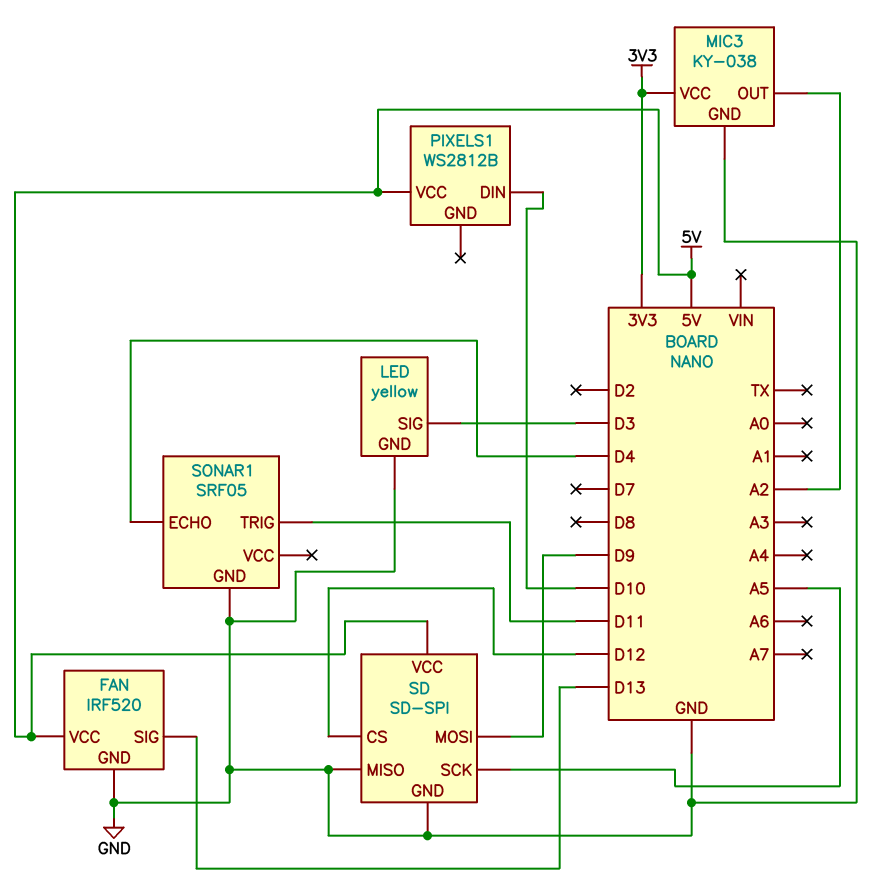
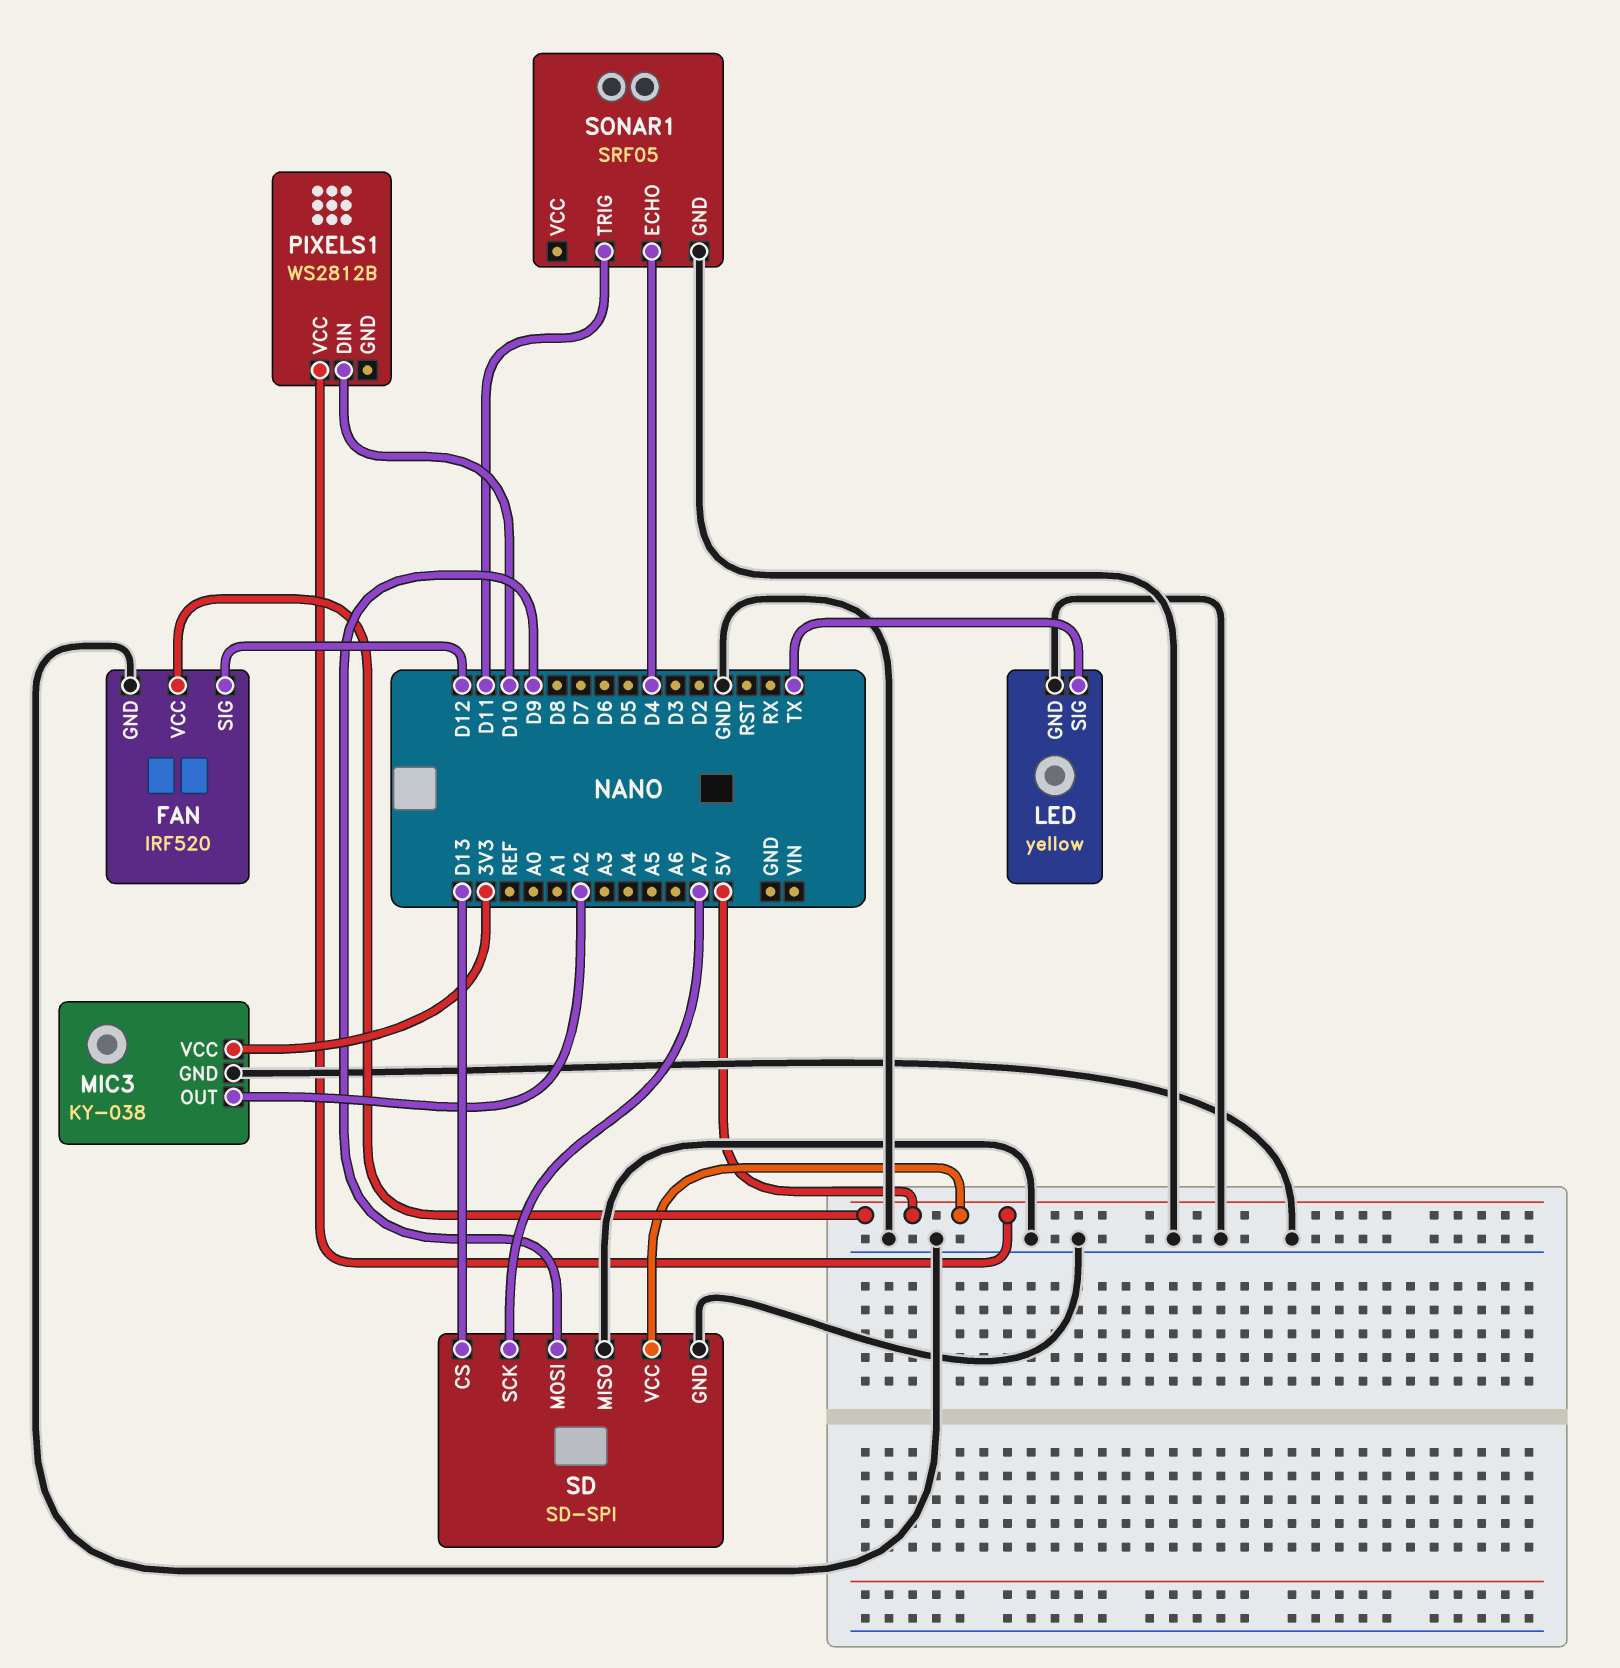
FAN pin SIG: D13 -> D12
LED pin SIG: D3 -> TX
SD pin CS: D12 -> D13
SD pin SCK: A5 -> A7

